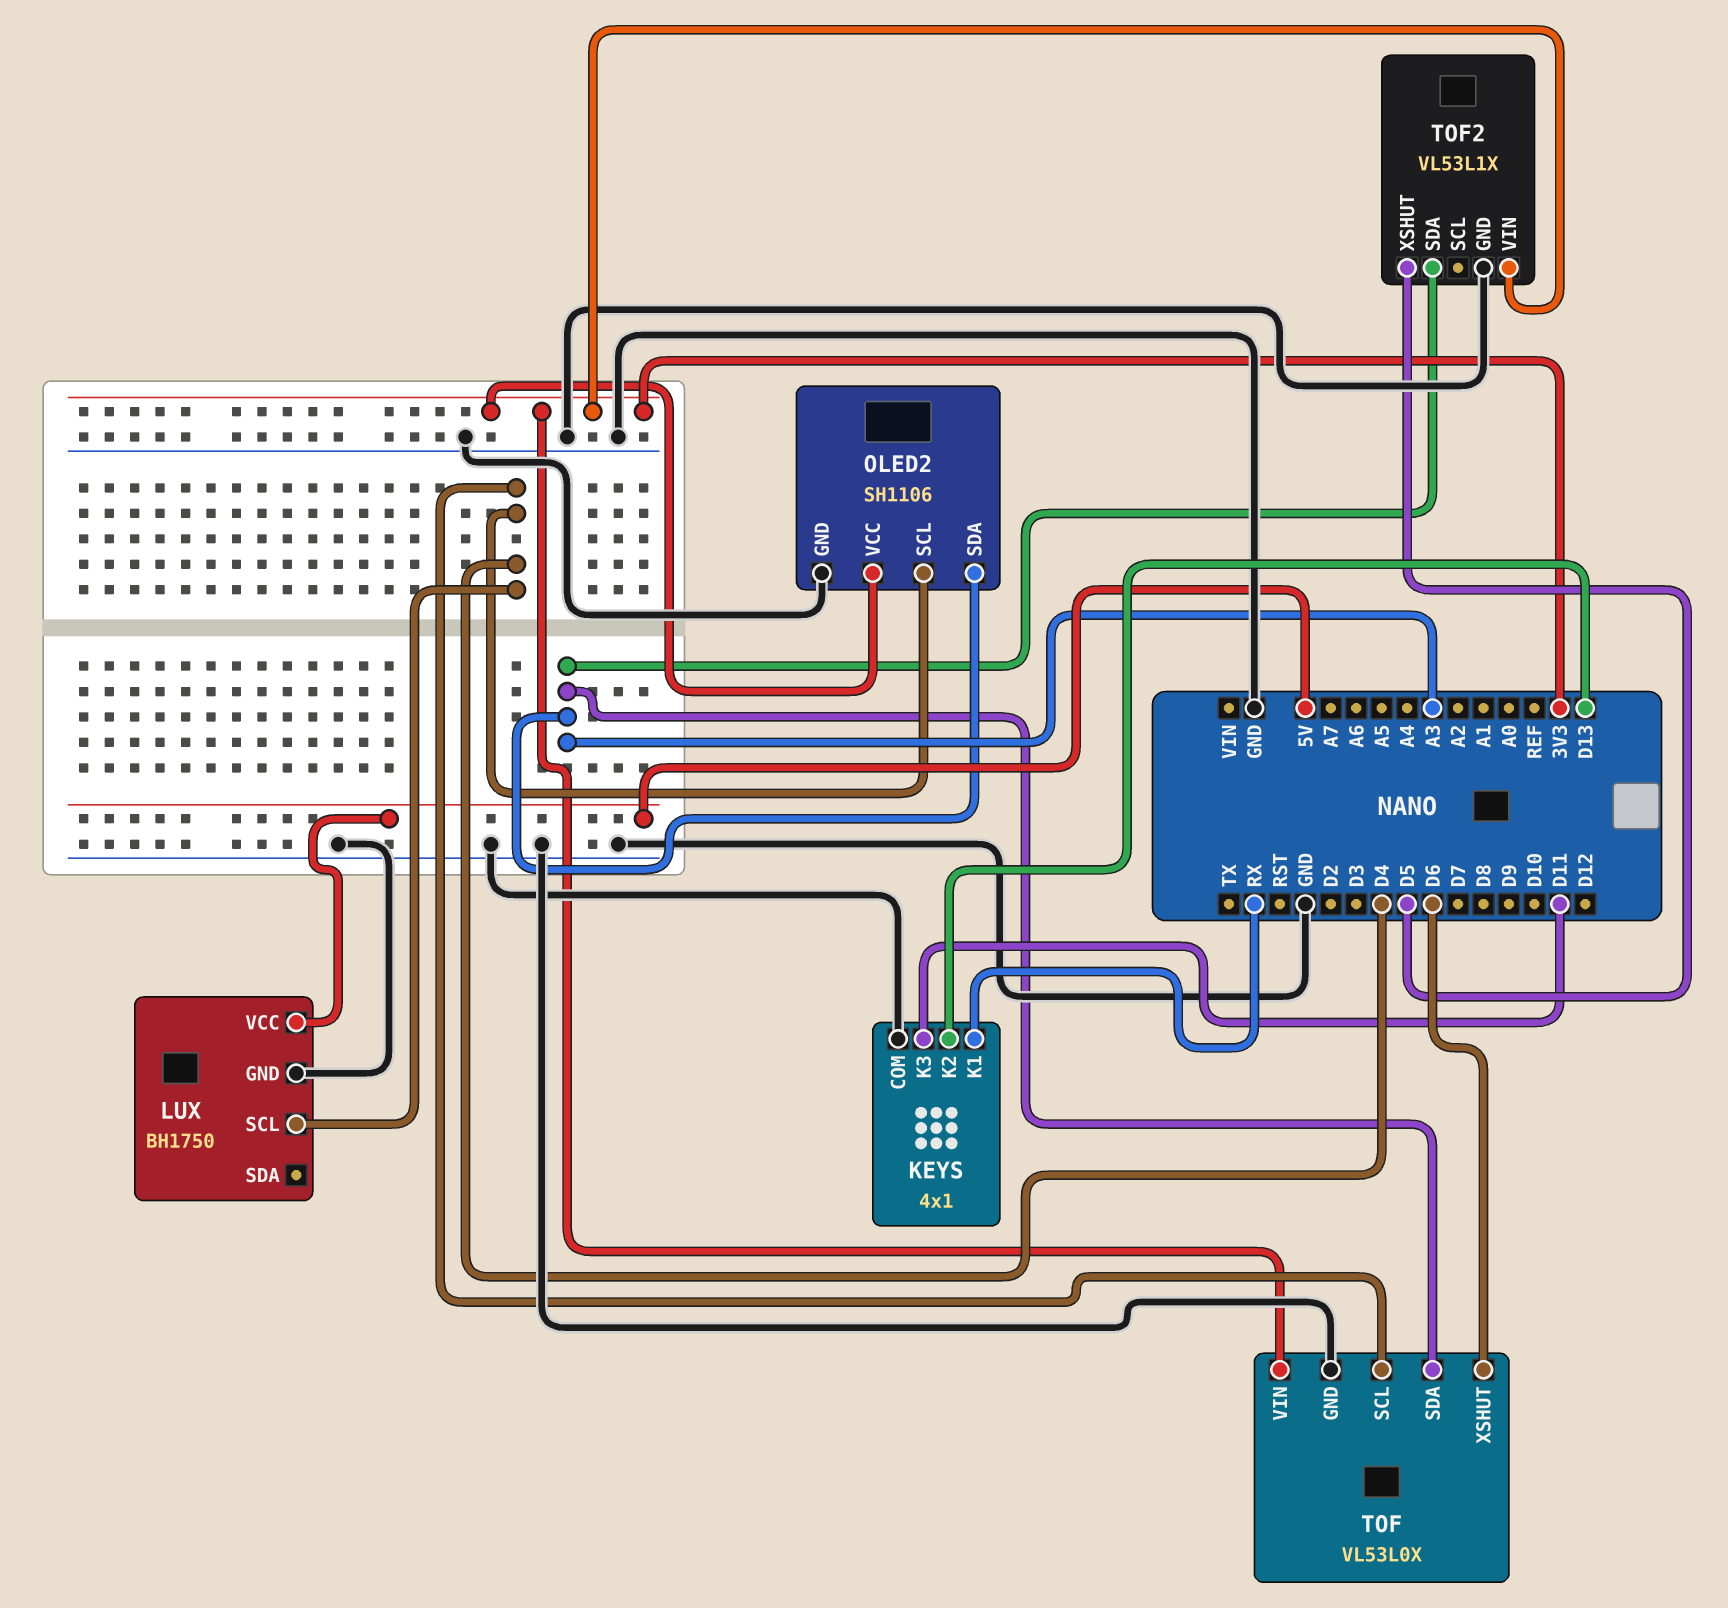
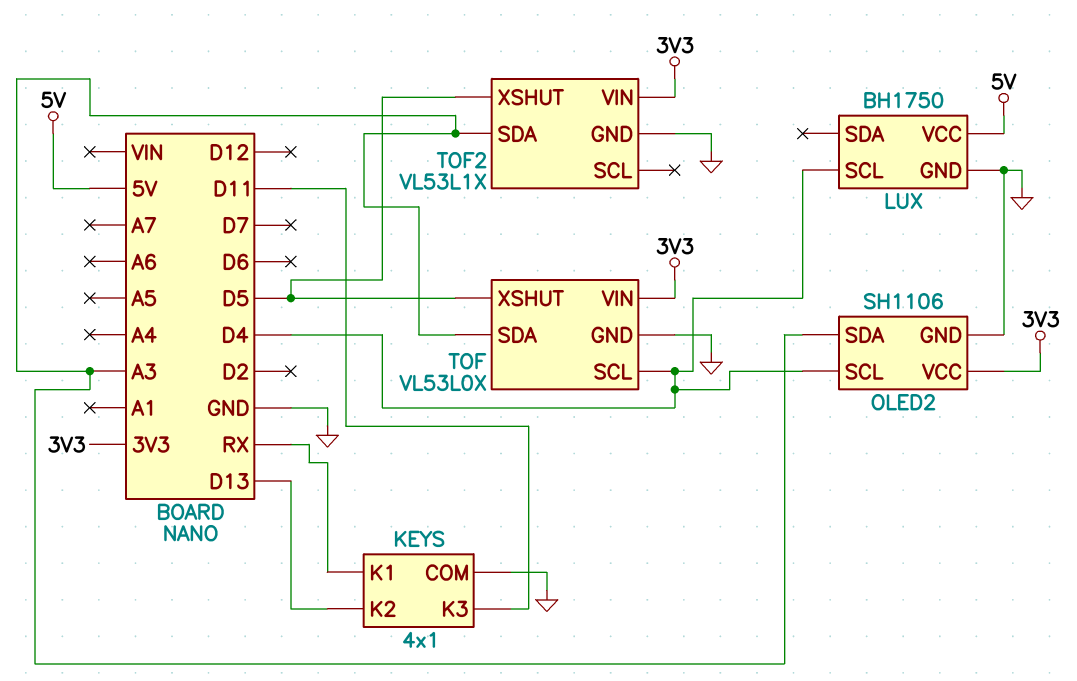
TOF pin XSHUT: D6 -> D5

